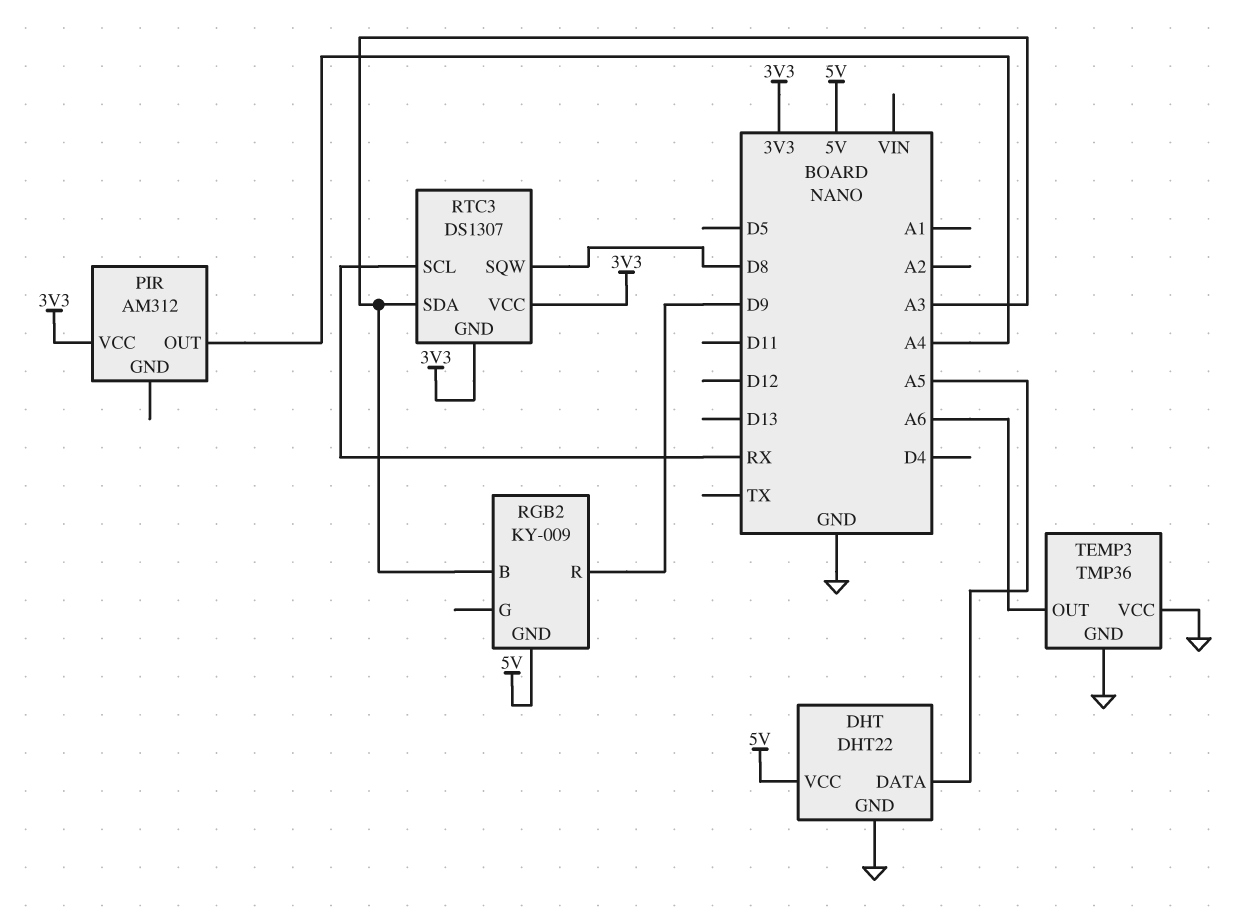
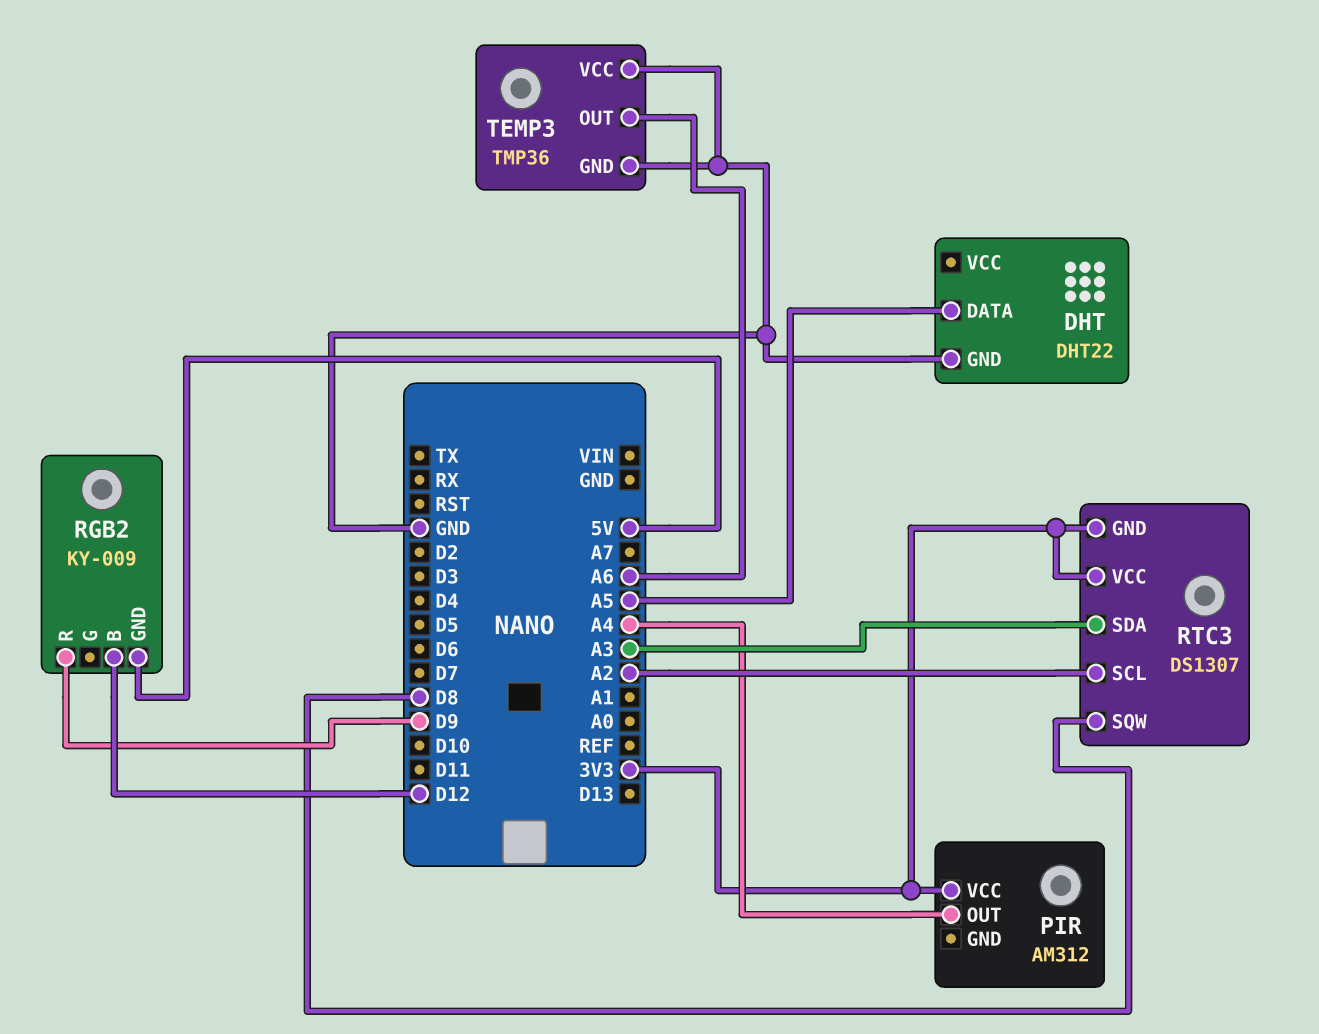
DHT pin VCC: 5V -> none
RGB2 pin B: A3 -> D12
RTC3 pin SCL: RX -> A2

